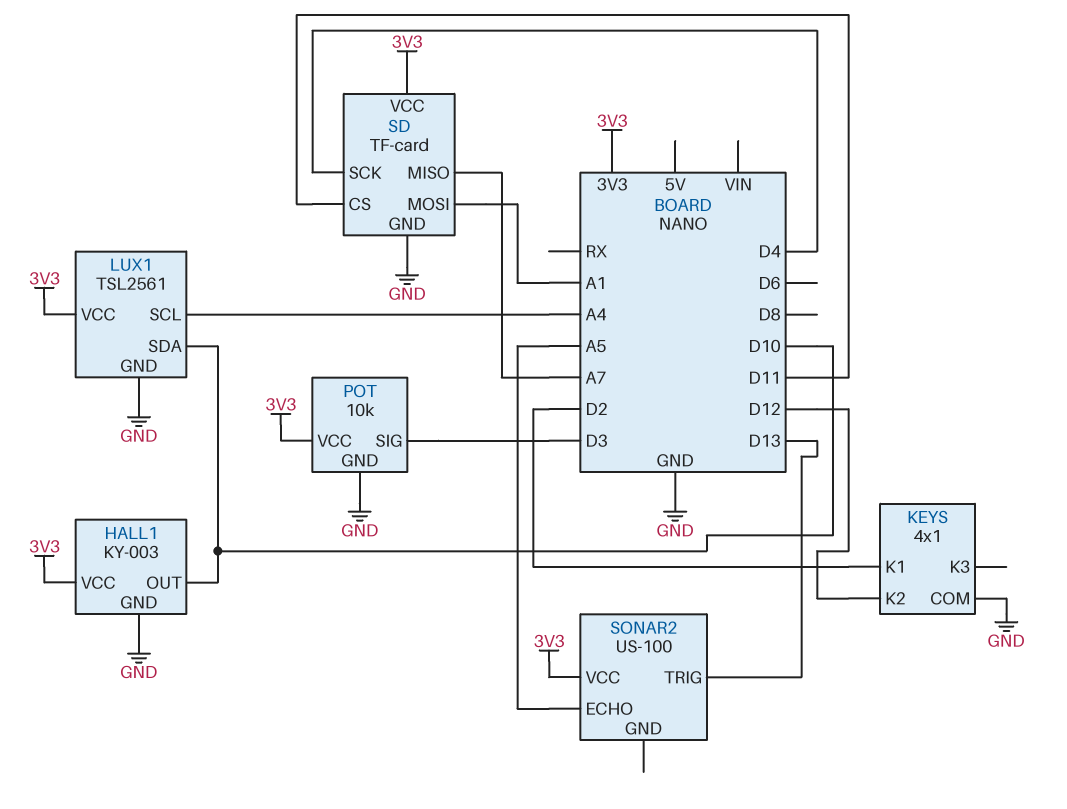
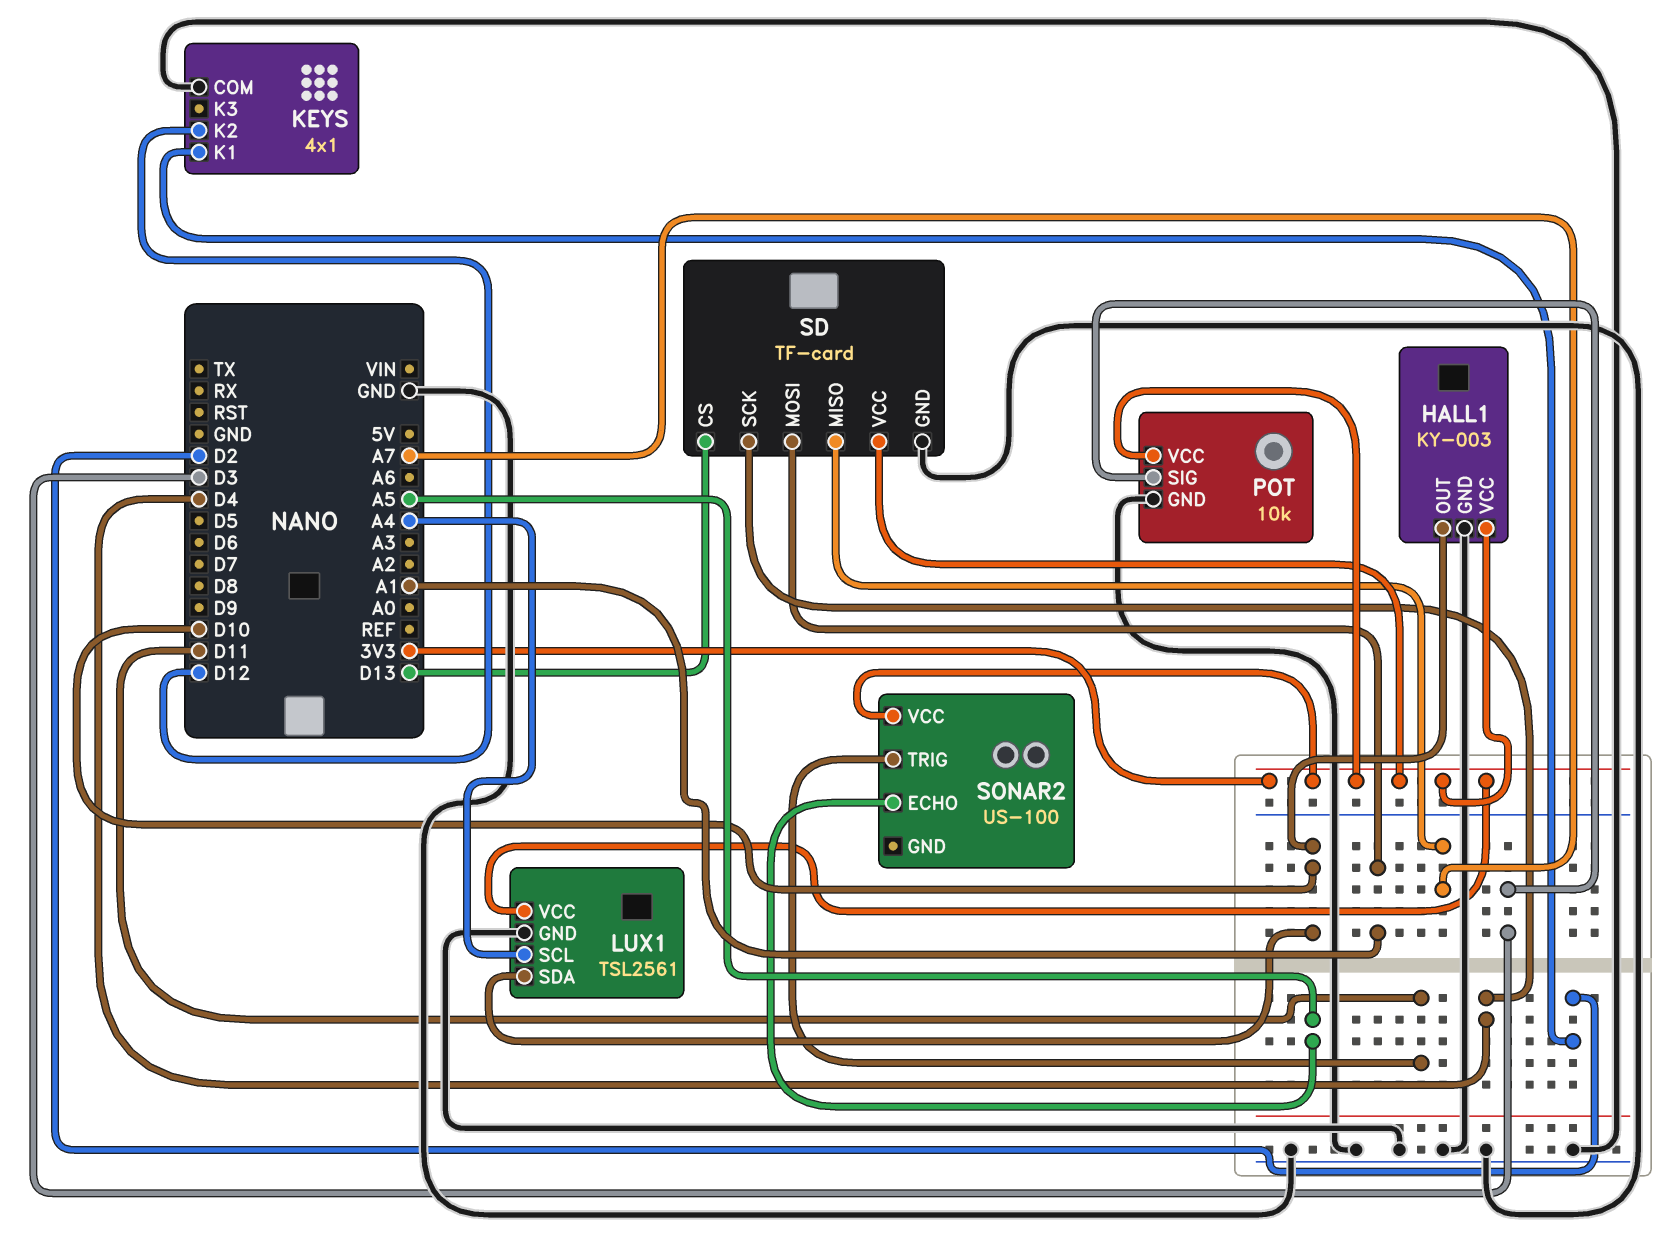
SD pin CS: D11 -> D13
SONAR2 pin TRIG: D13 -> D11

